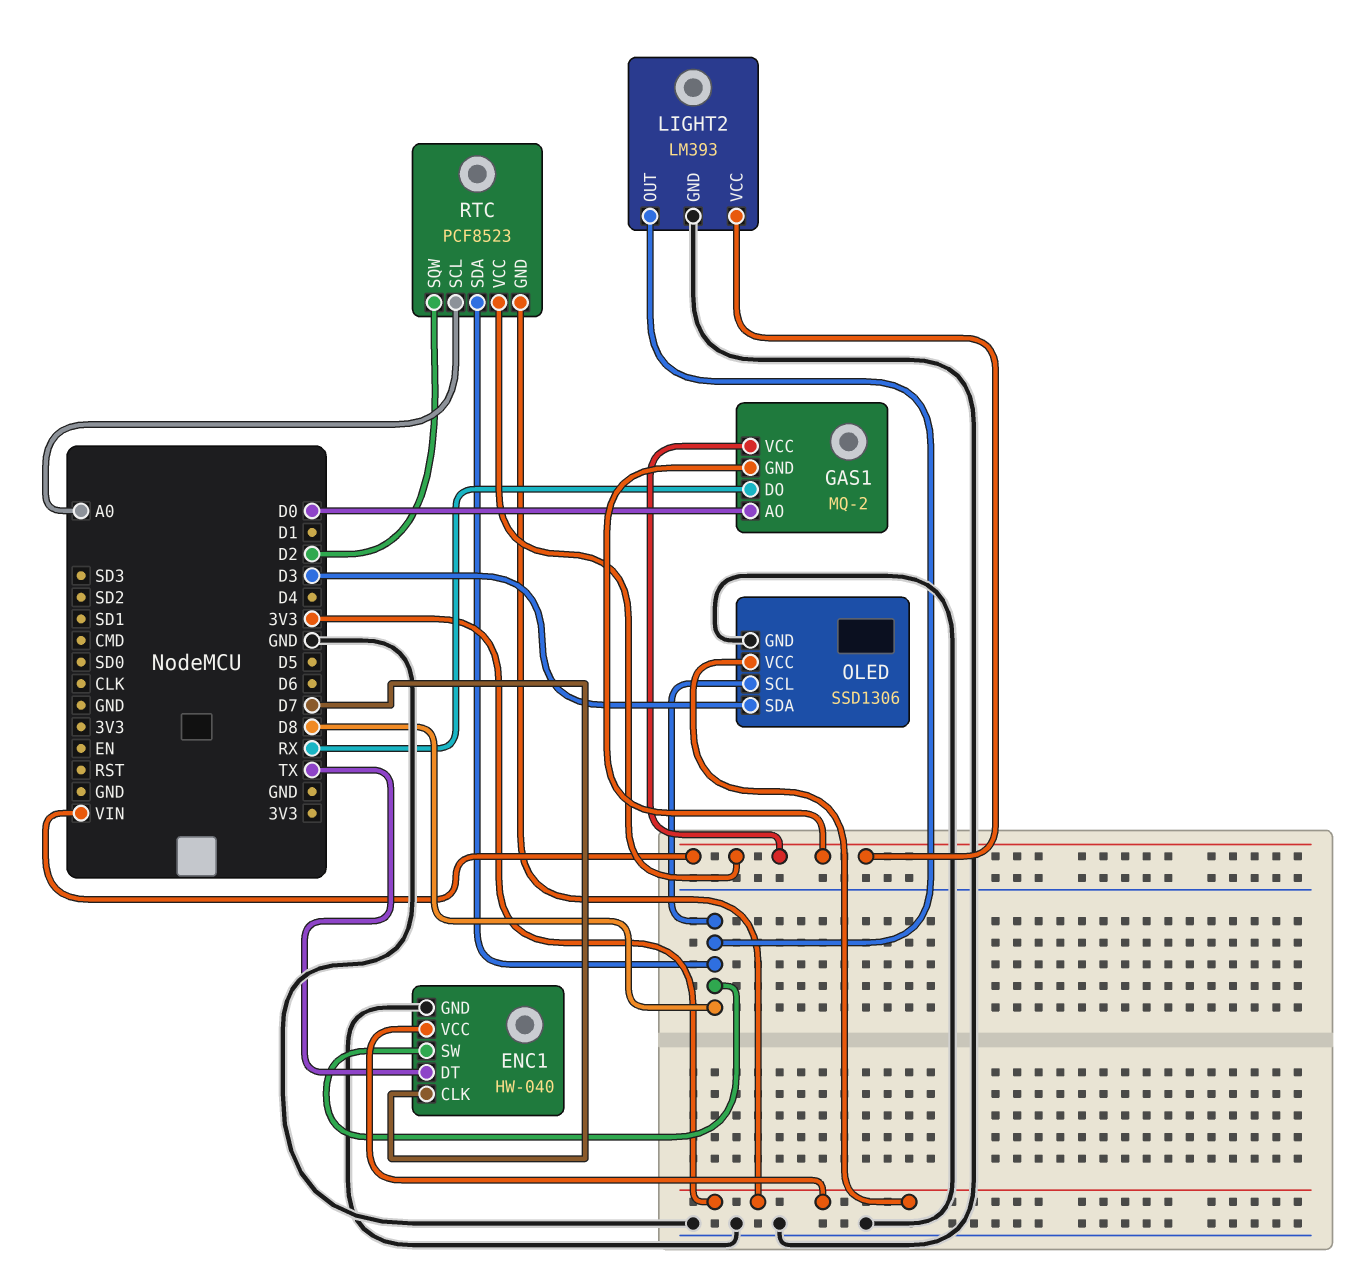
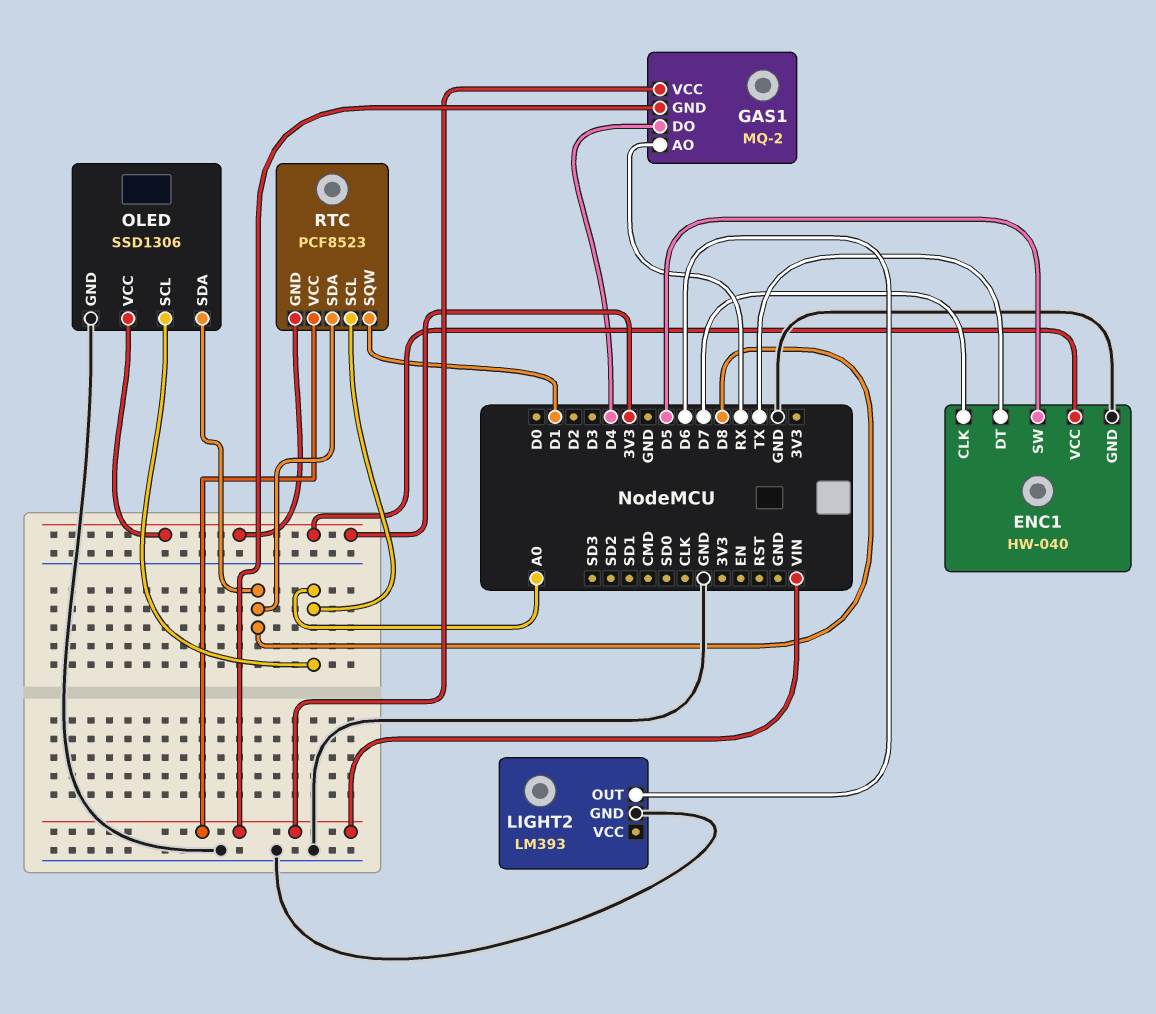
ENC1 pin SW: D8 -> D5
GAS1 pin AO: D0 -> RX
GAS1 pin DO: RX -> D4
LIGHT2 pin OUT: D8 -> D6
LIGHT2 pin VCC: VIN -> none
OLED pin SCL: D8 -> A0
OLED pin SDA: D3 -> D8
RTC pin SQW: D2 -> D1

